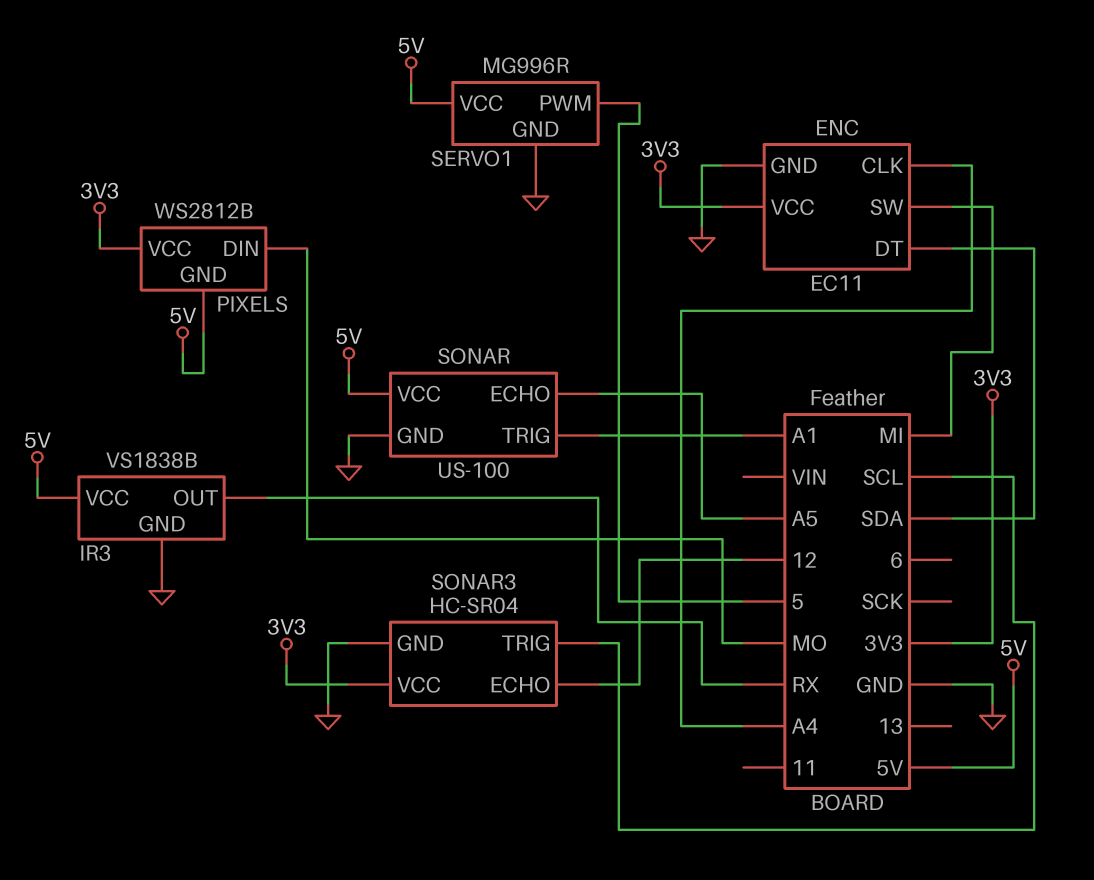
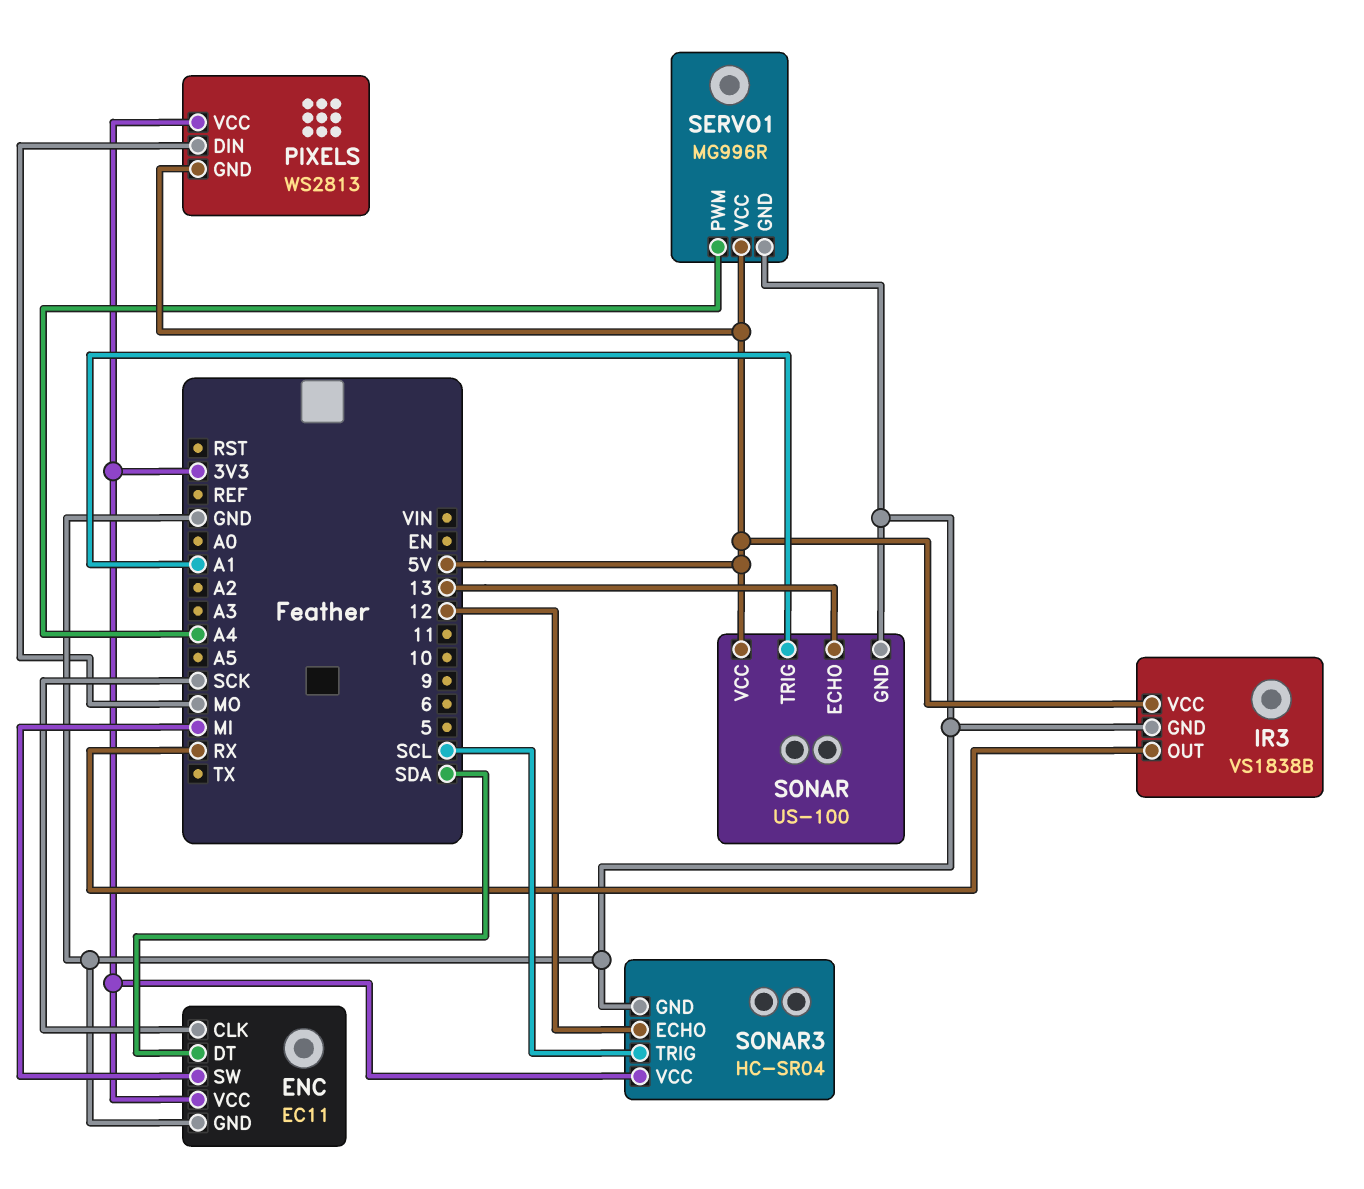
ENC pin CLK: A4 -> SCK
PIXELS: WS2812B -> WS2813
SERVO1 pin PWM: 5 -> A4
SONAR pin ECHO: A5 -> 13

